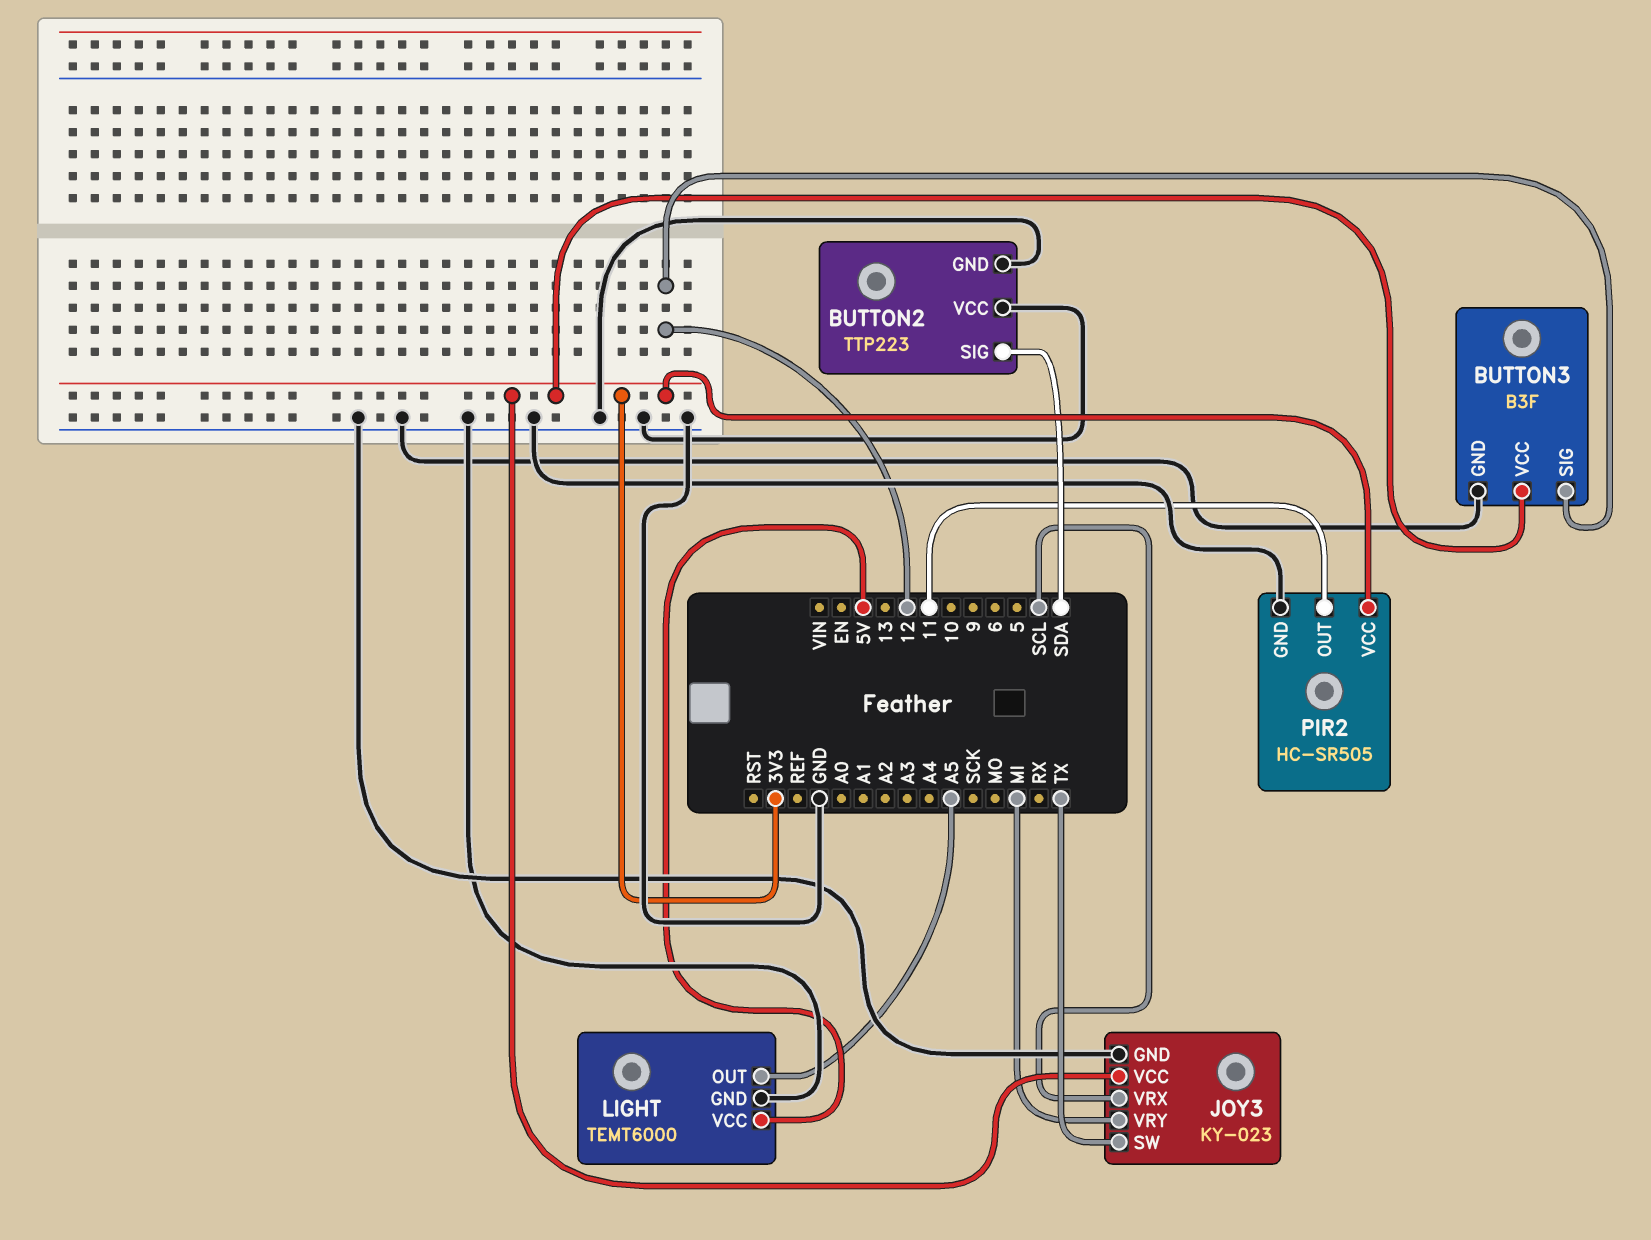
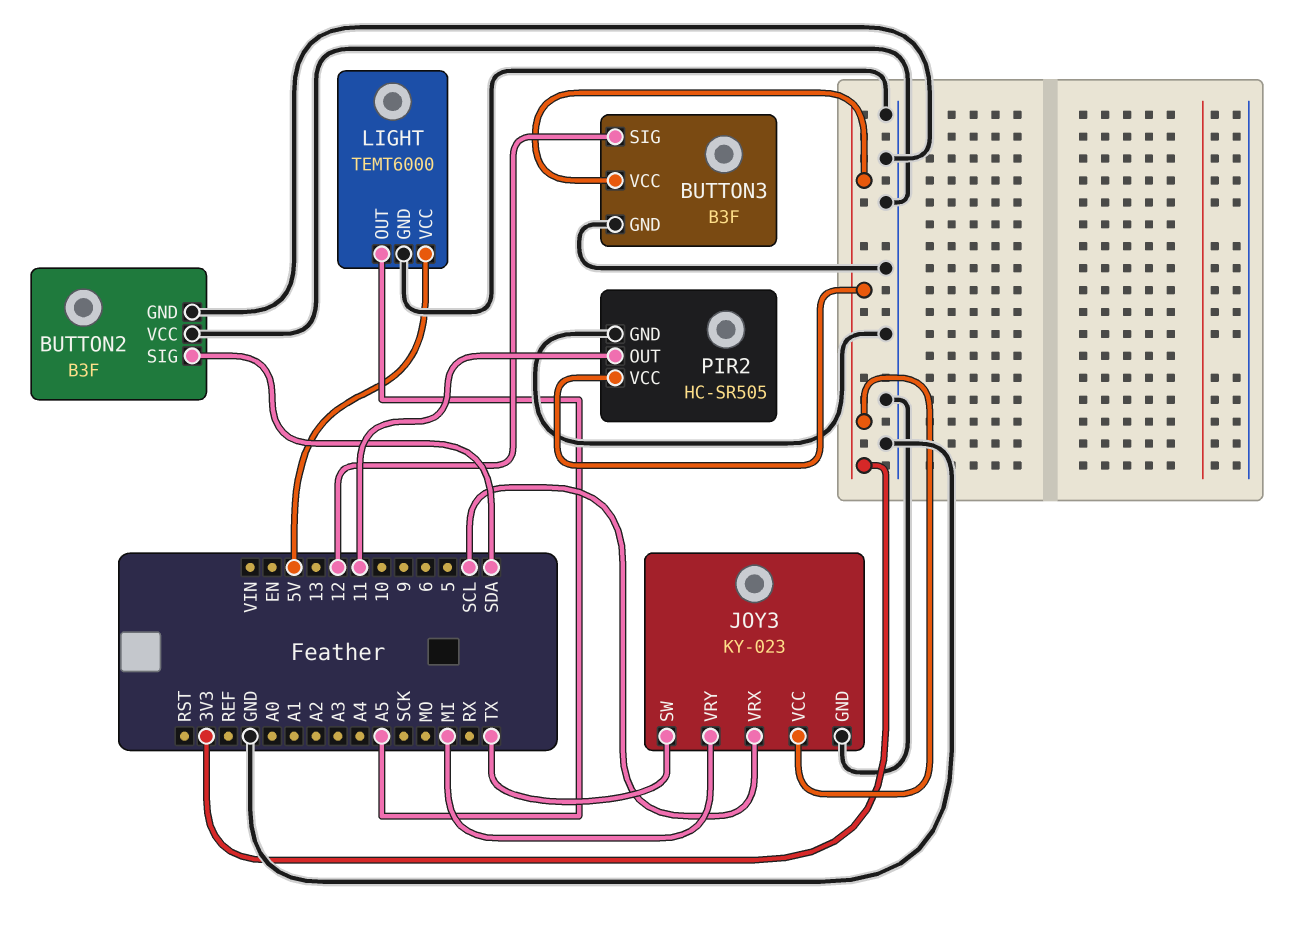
BUTTON2: TTP223 -> B3F

